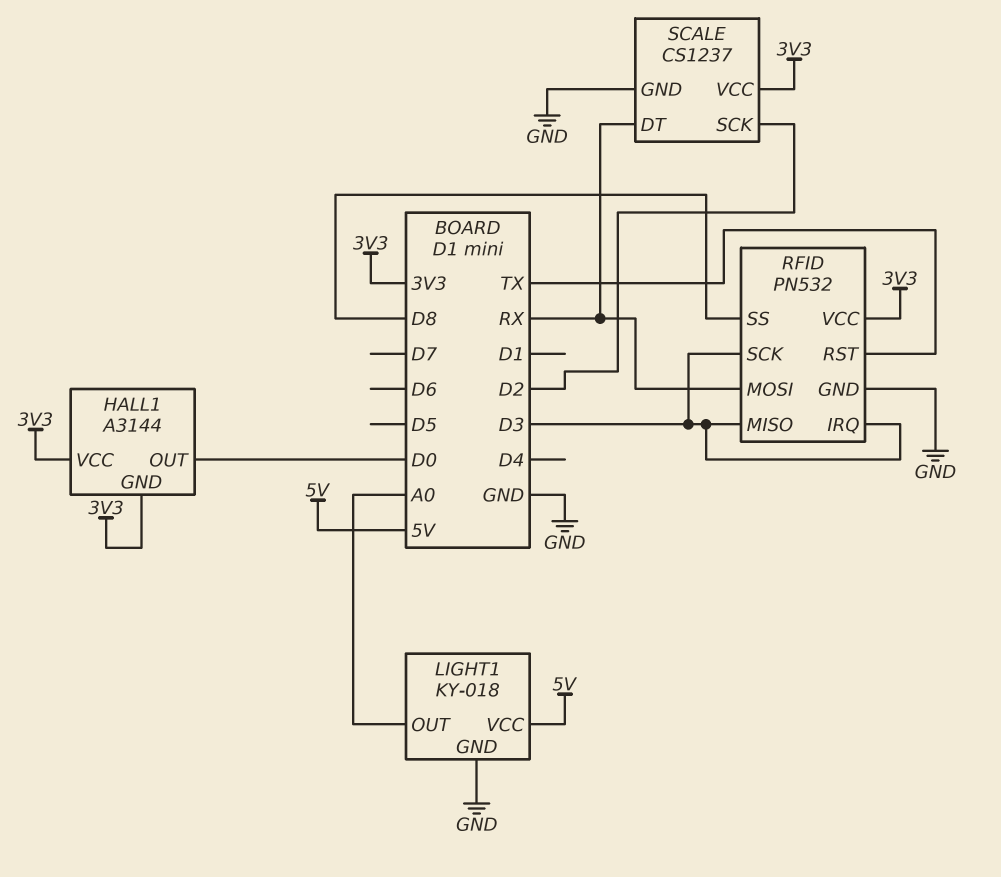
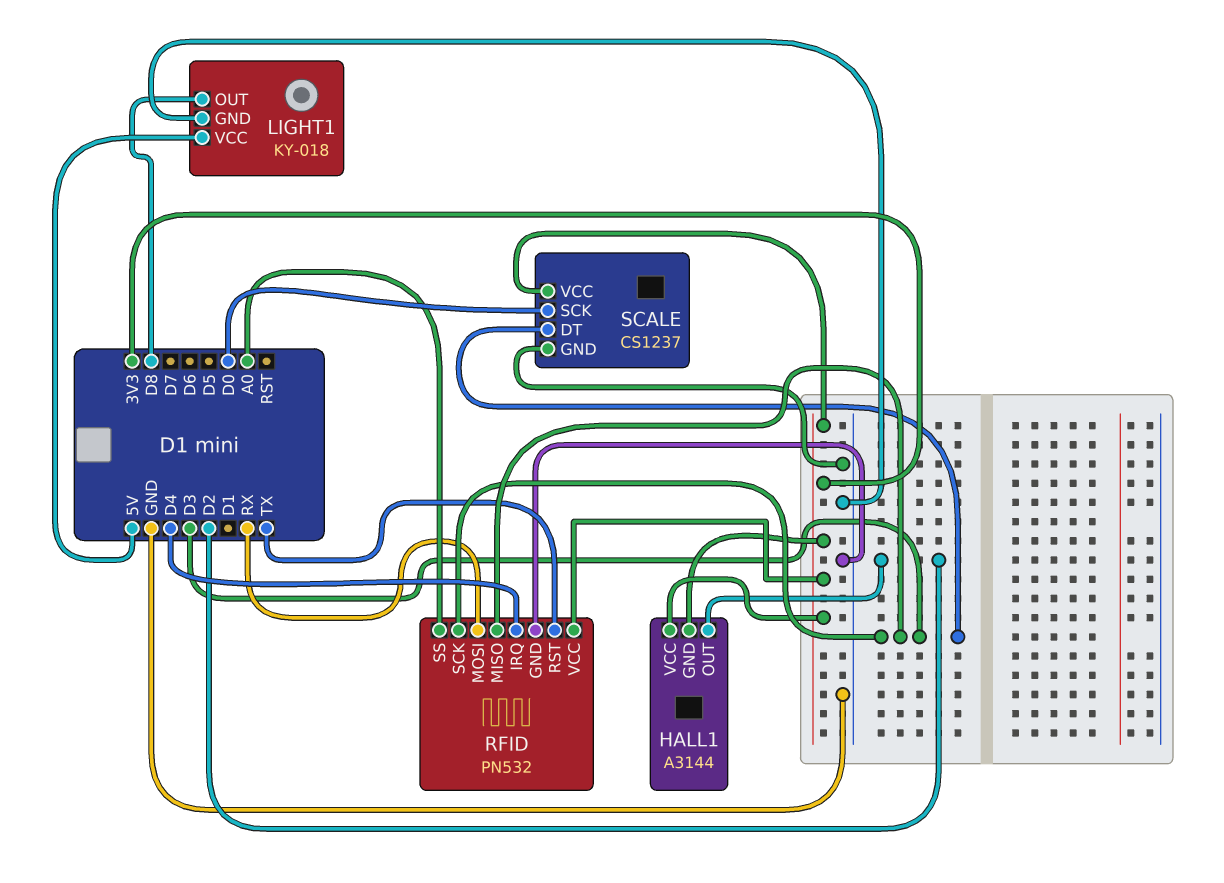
HALL1 pin OUT: D0 -> D2
LIGHT1 pin OUT: A0 -> D8
RFID pin IRQ: D3 -> D4
RFID pin SS: D8 -> A0
SCALE pin DT: RX -> D3
SCALE pin SCK: D2 -> D0

